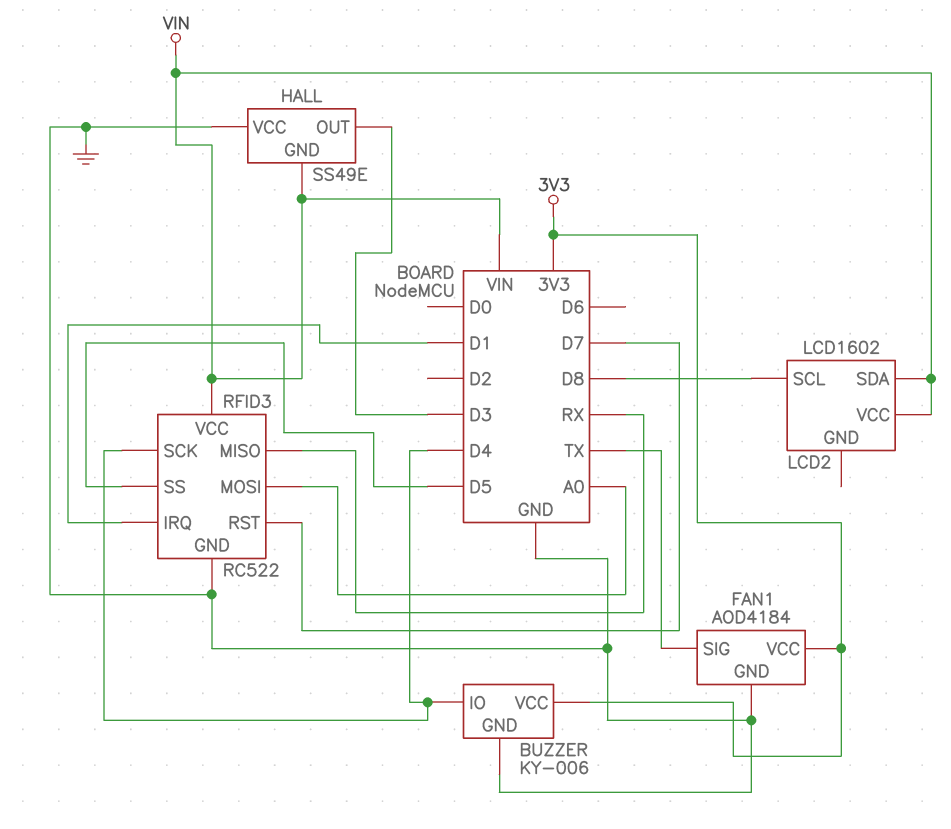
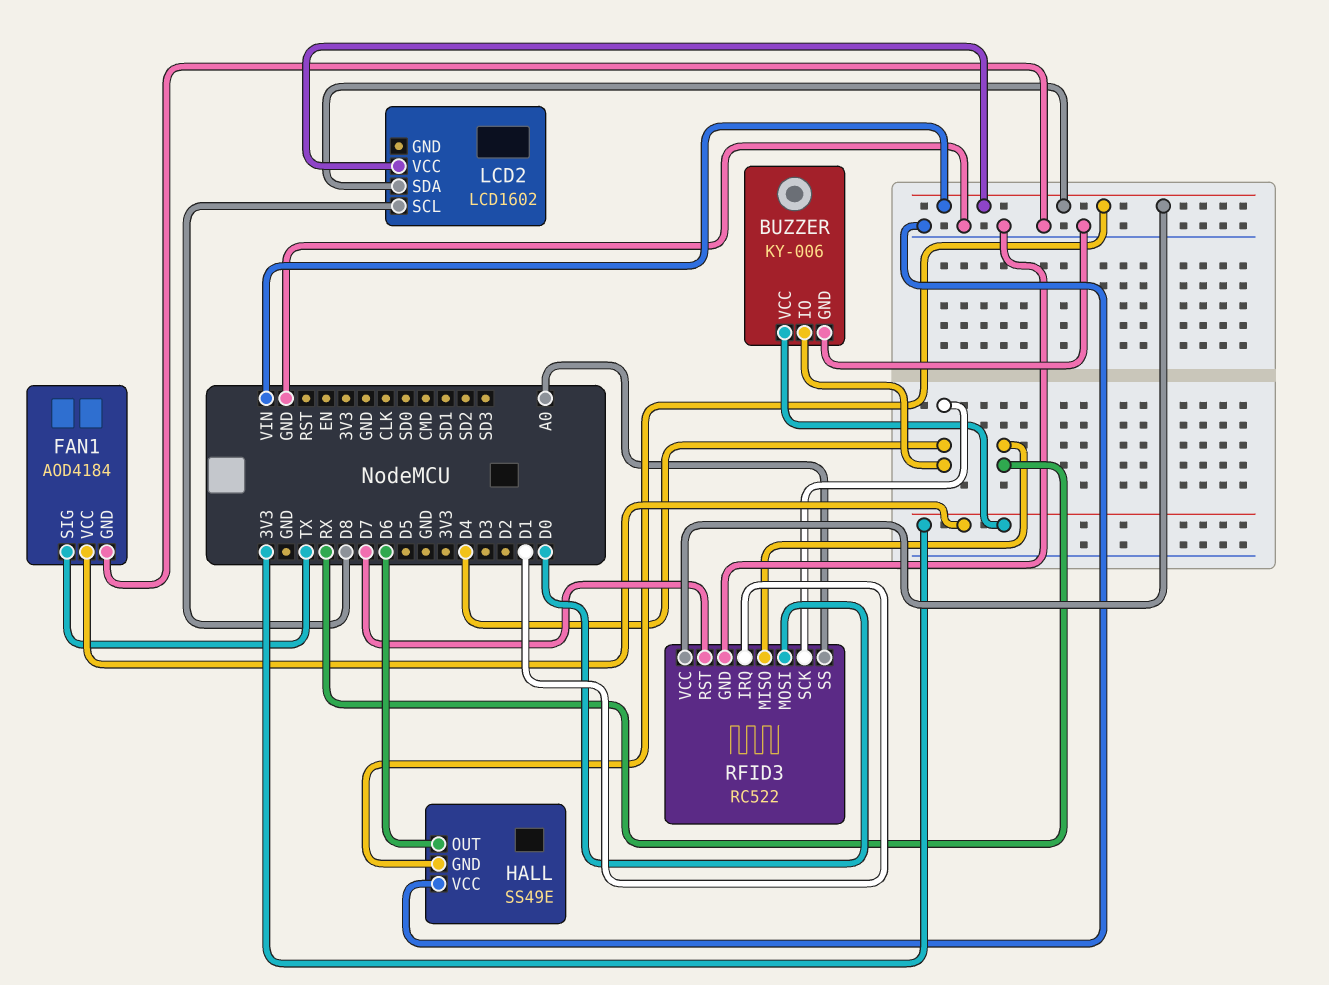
HALL pin OUT: D3 -> D6
RFID3 pin MOSI: A0 -> D0
RFID3 pin SS: D5 -> A0

